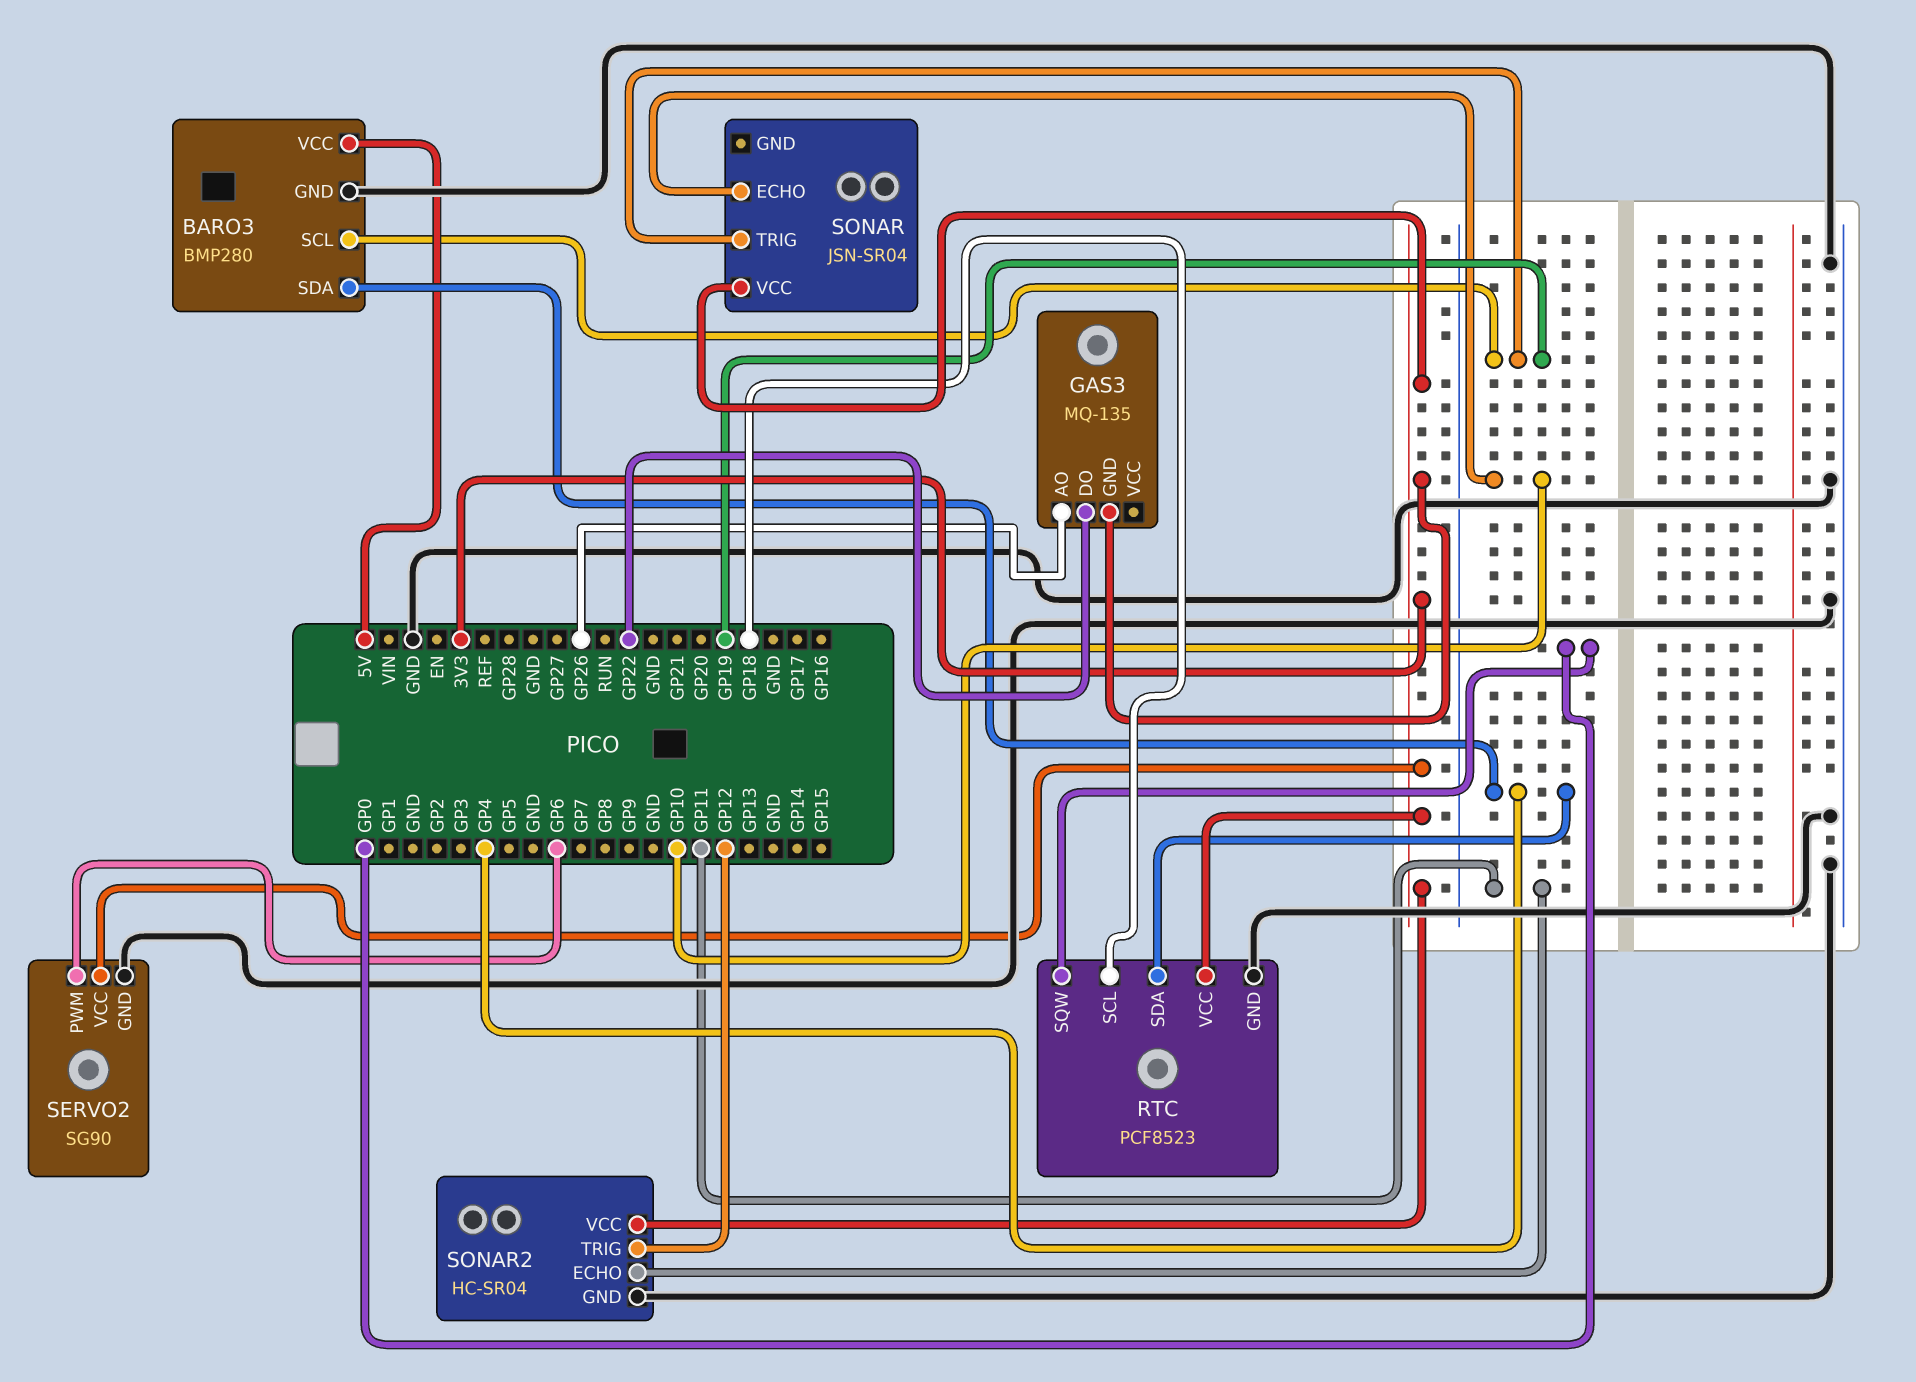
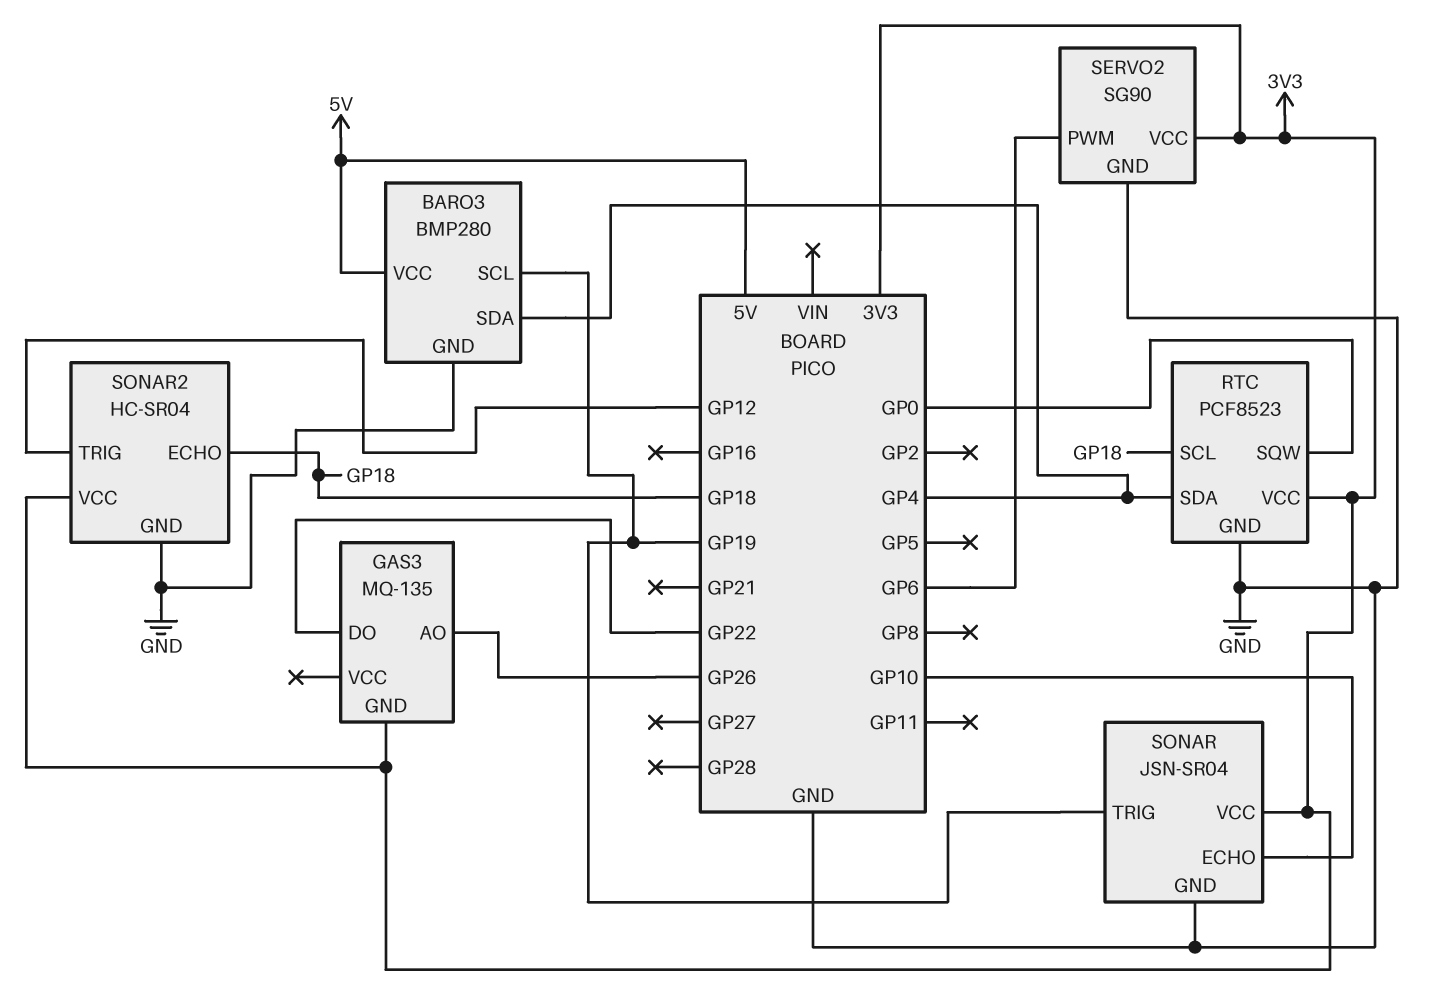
SONAR pin GND: none -> GND
SONAR2 pin ECHO: GP11 -> GP18

